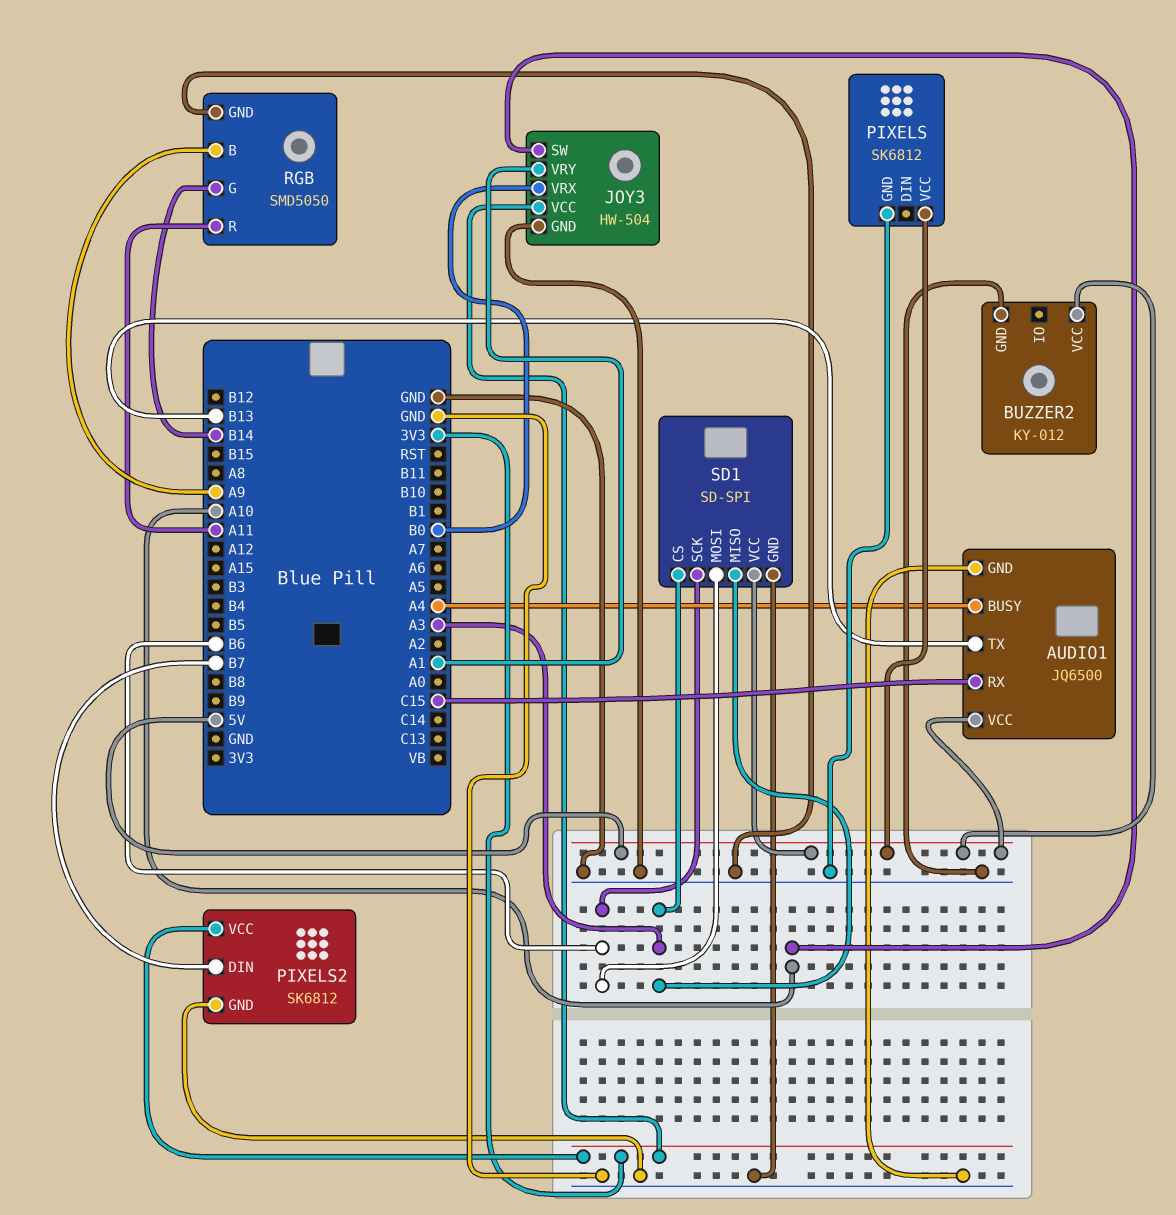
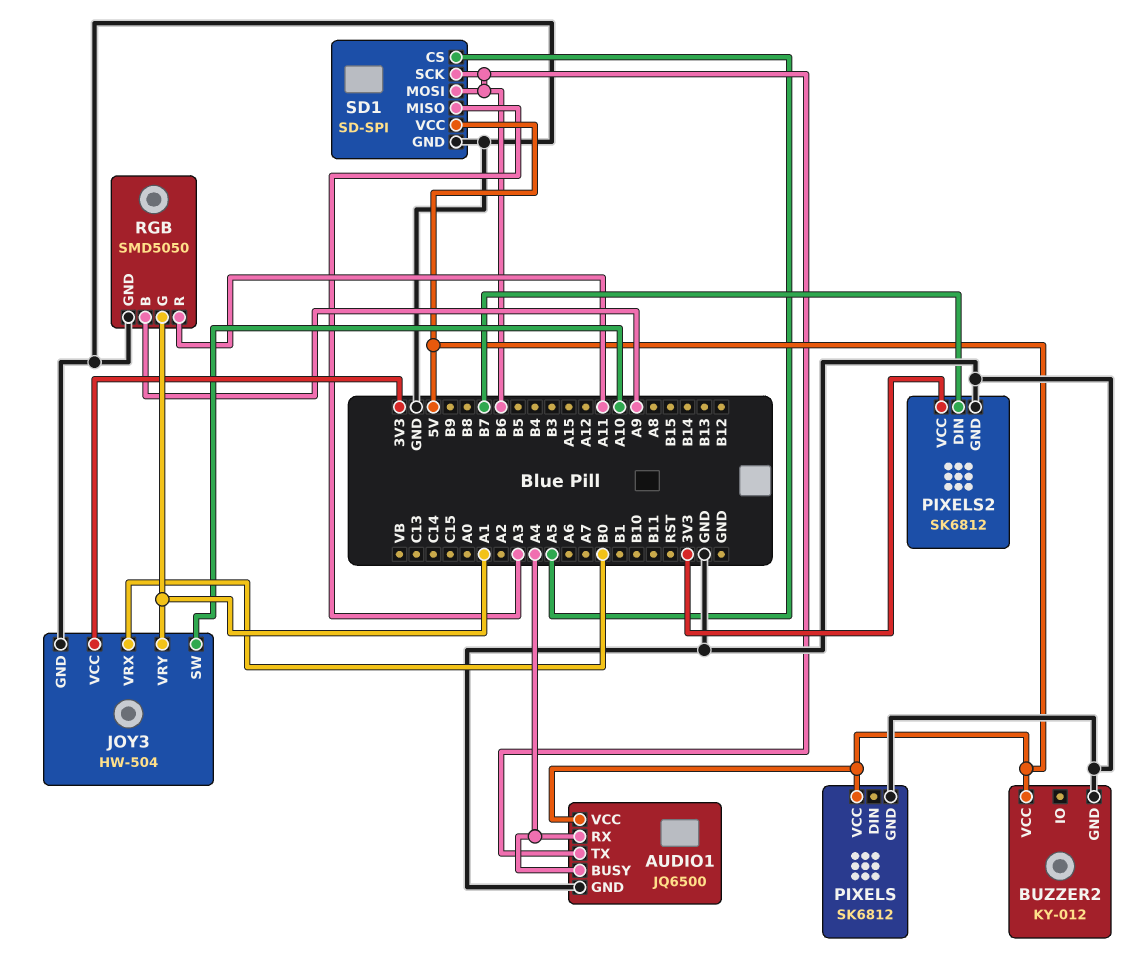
AUDIO1 pin RX: C15 -> A4
AUDIO1 pin TX: B13 -> B6
RGB pin G: B14 -> A1
SD1 pin CS: A3 -> A5

